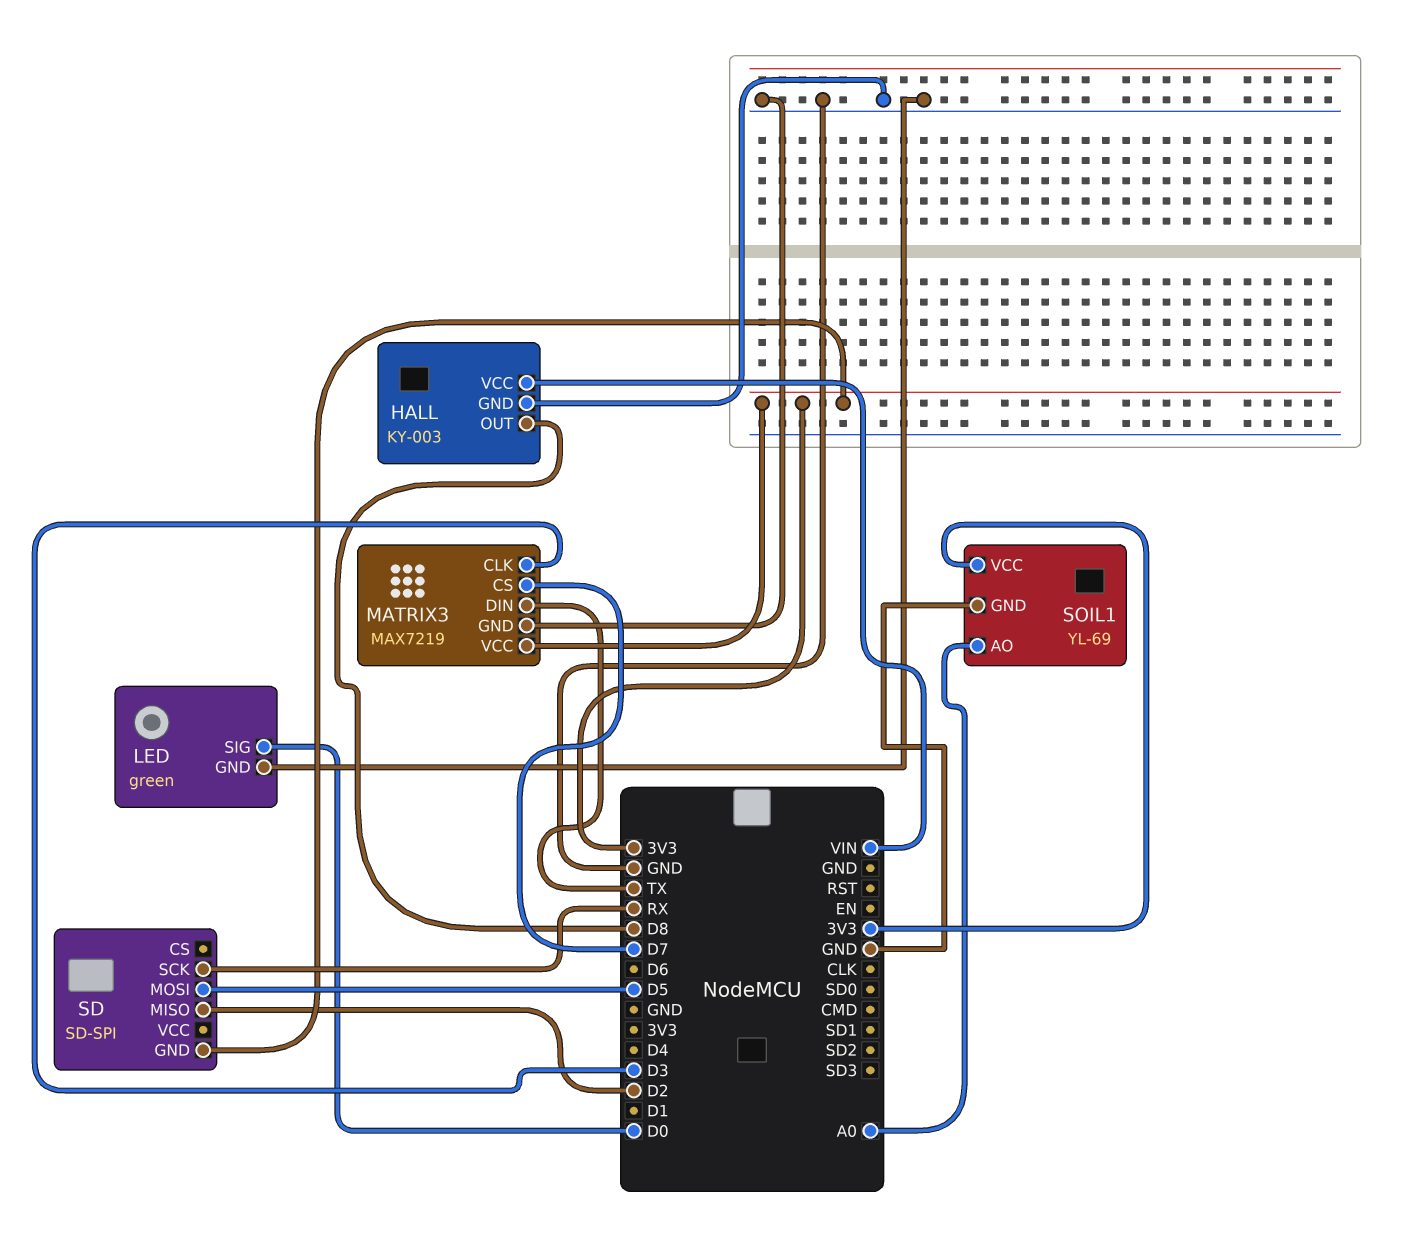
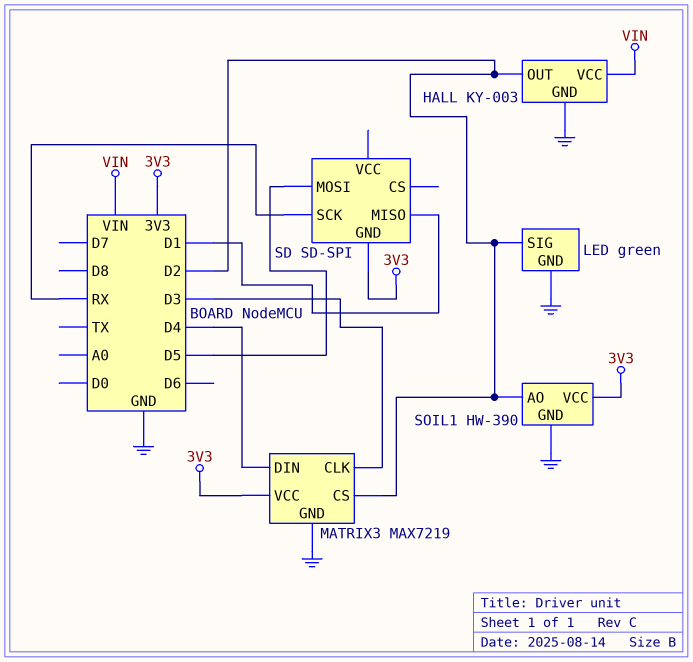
HALL pin OUT: D8 -> D2
LED pin SIG: D0 -> D2
MATRIX3 pin CS: D7 -> D2
MATRIX3 pin DIN: TX -> D4
SD pin MISO: D2 -> D1
SOIL1: YL-69 -> HW-390
SOIL1 pin AO: A0 -> D2

